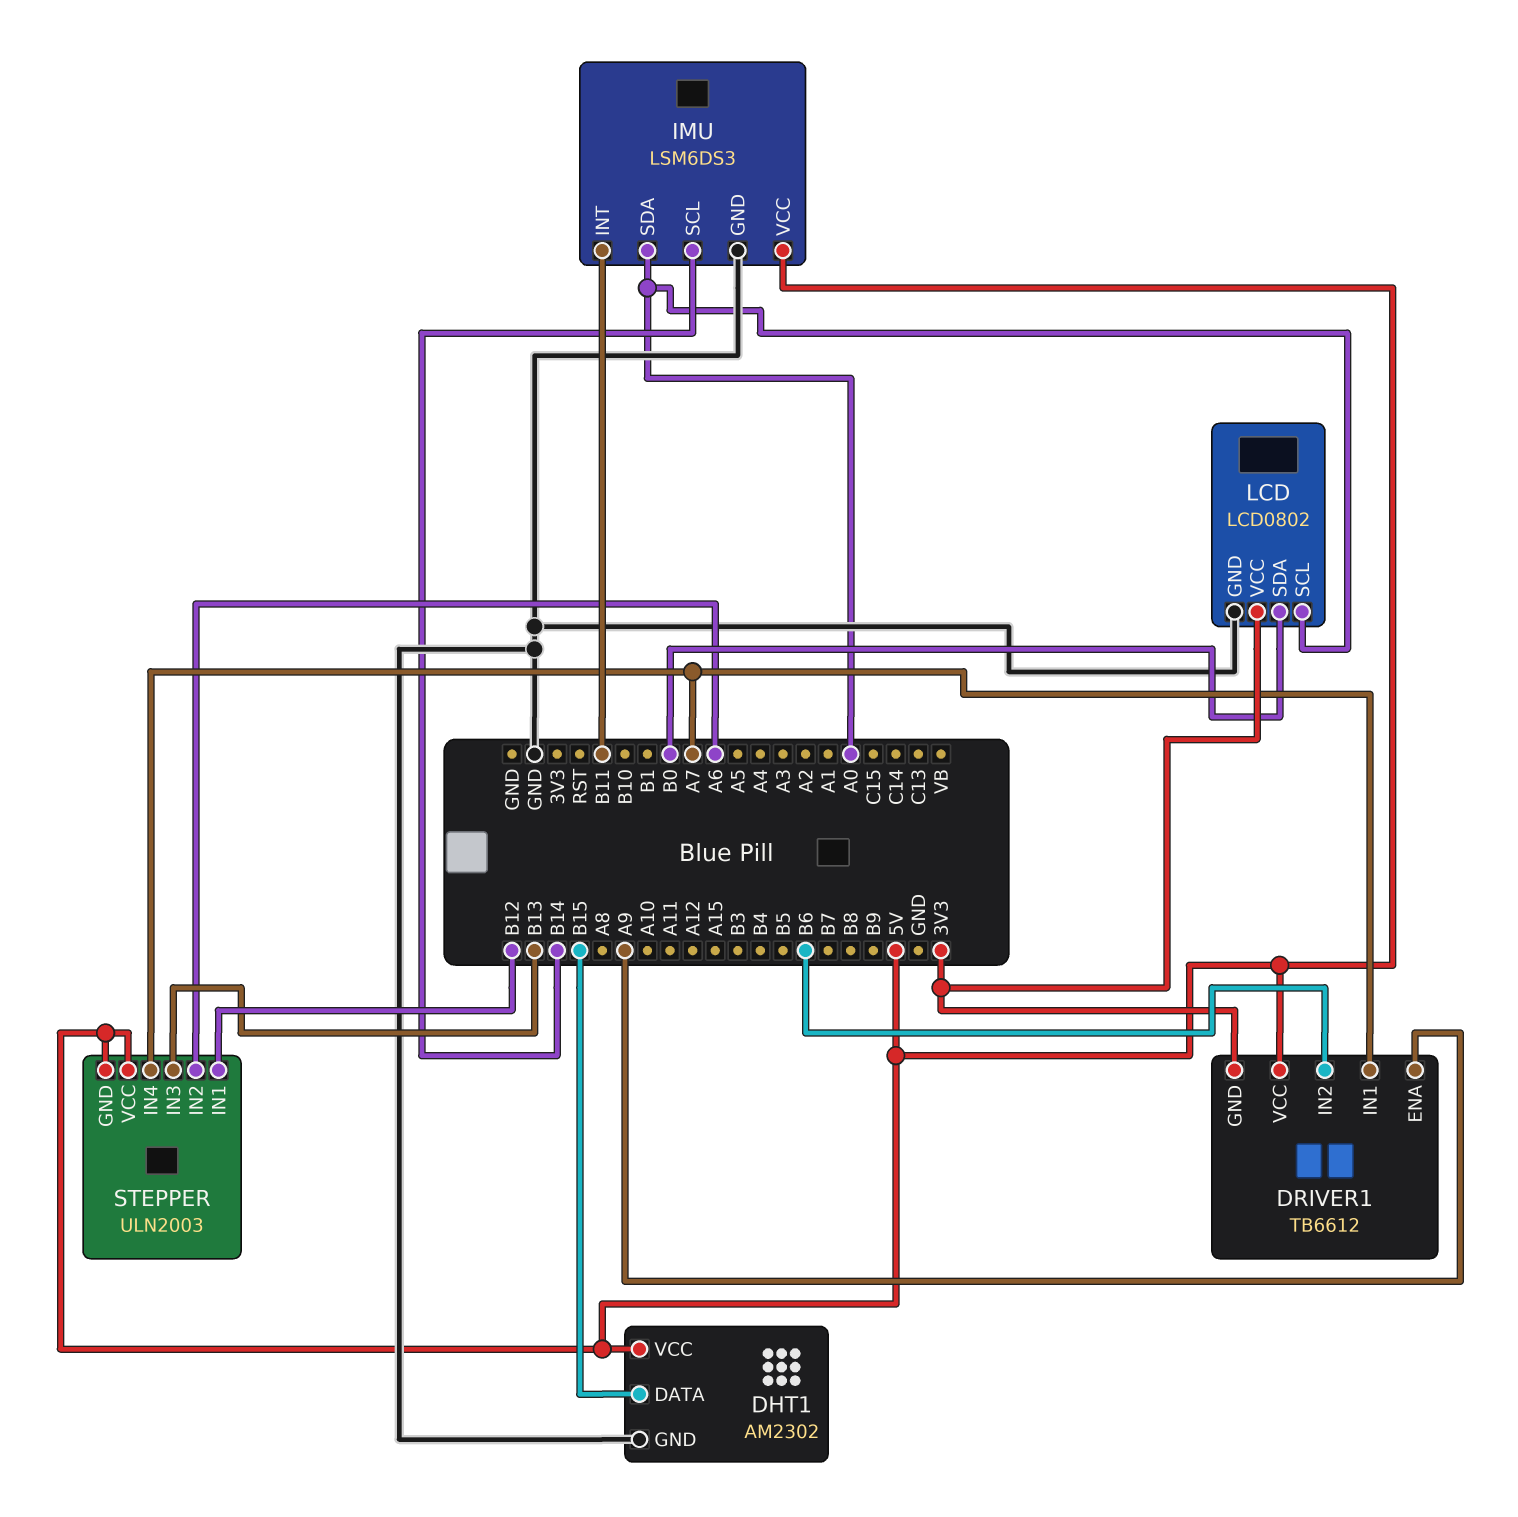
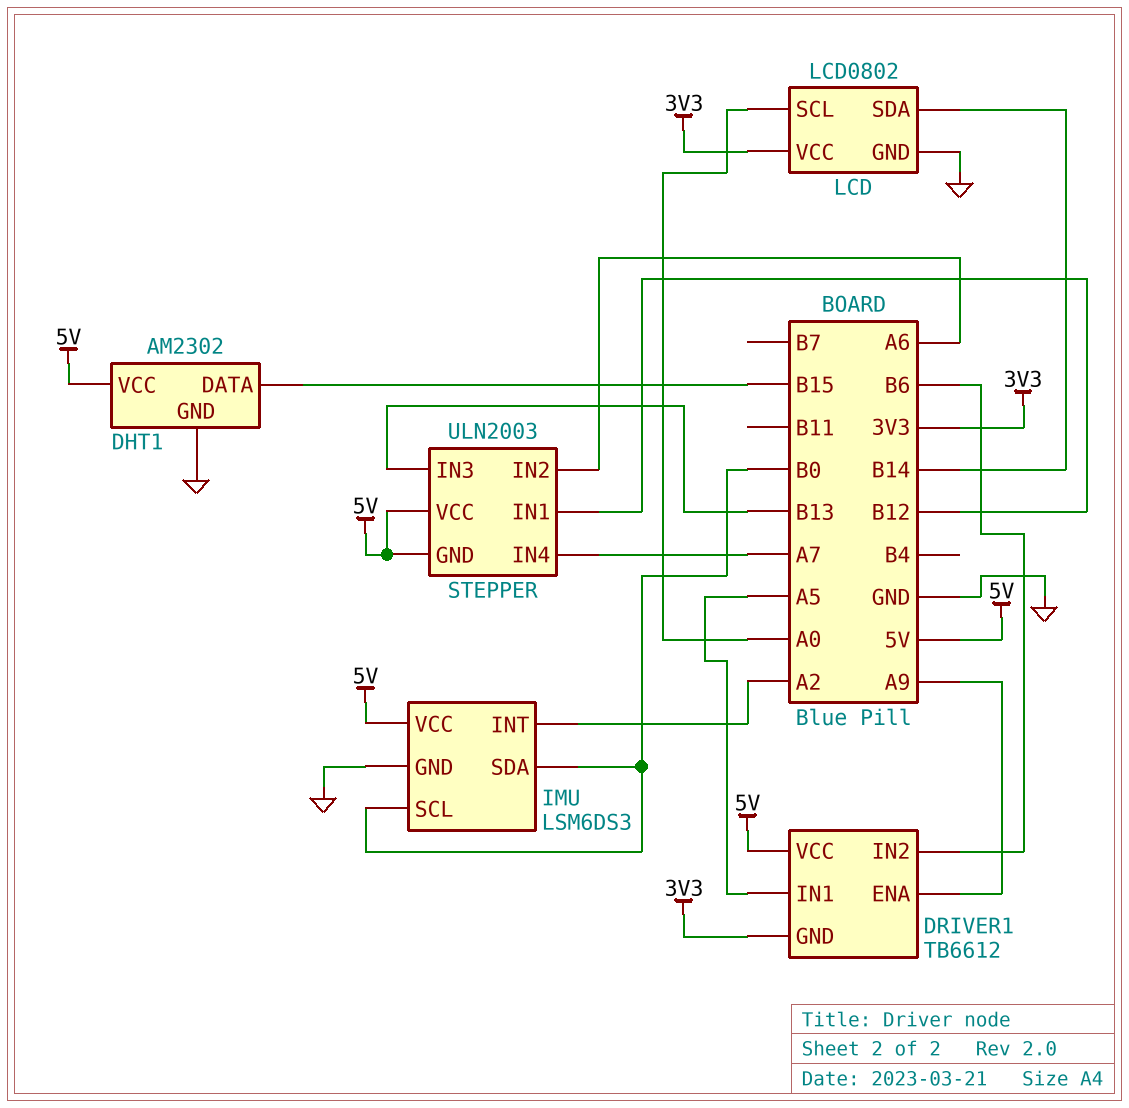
DRIVER1 pin IN1: A7 -> A5
IMU pin INT: B11 -> A2
IMU pin SCL: B14 -> B0
IMU pin SDA: A0 -> B0
LCD pin SDA: B0 -> B14

